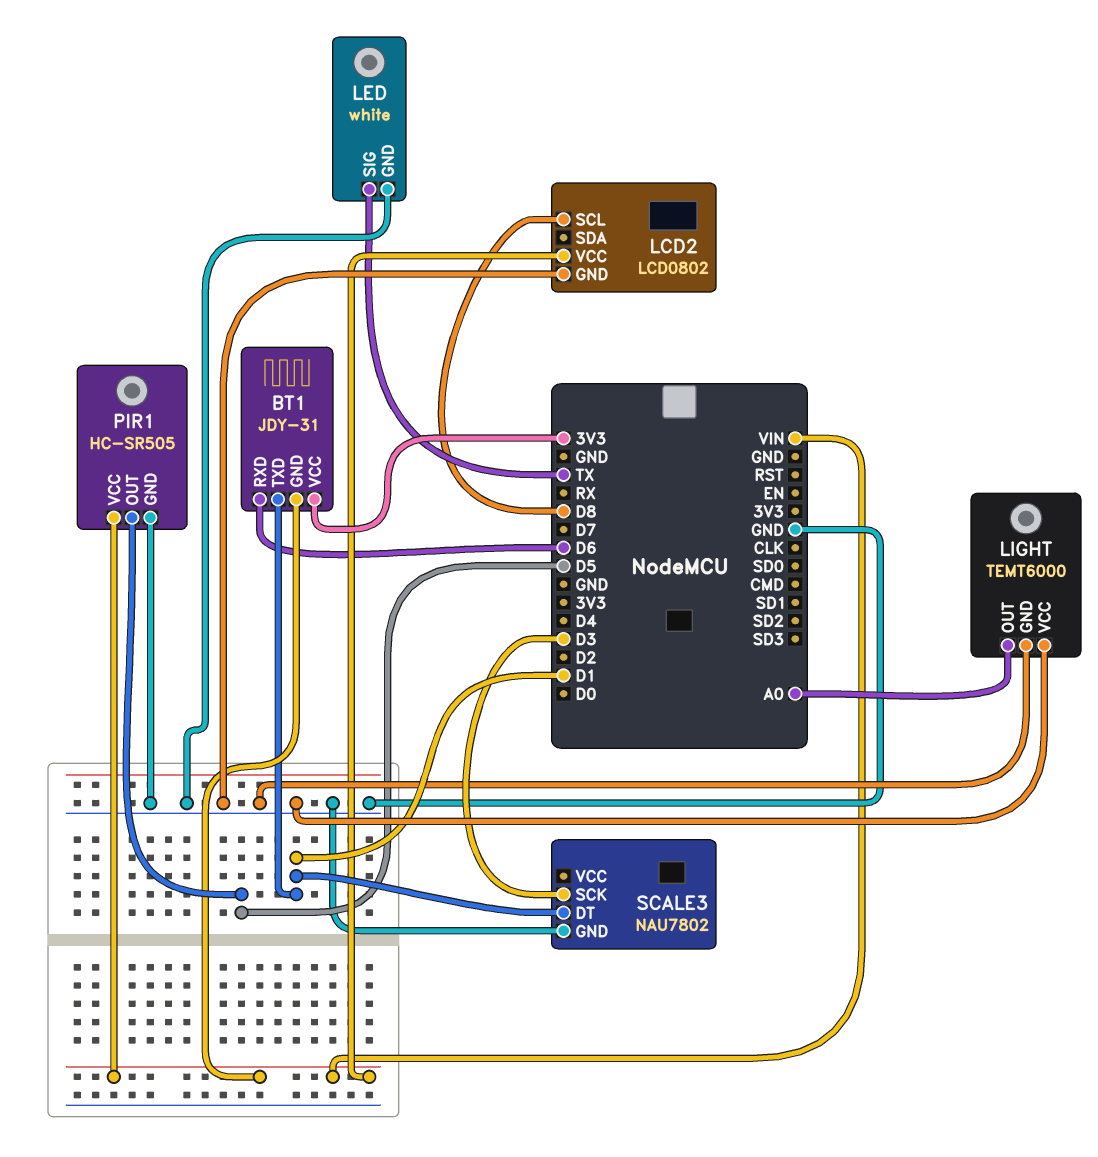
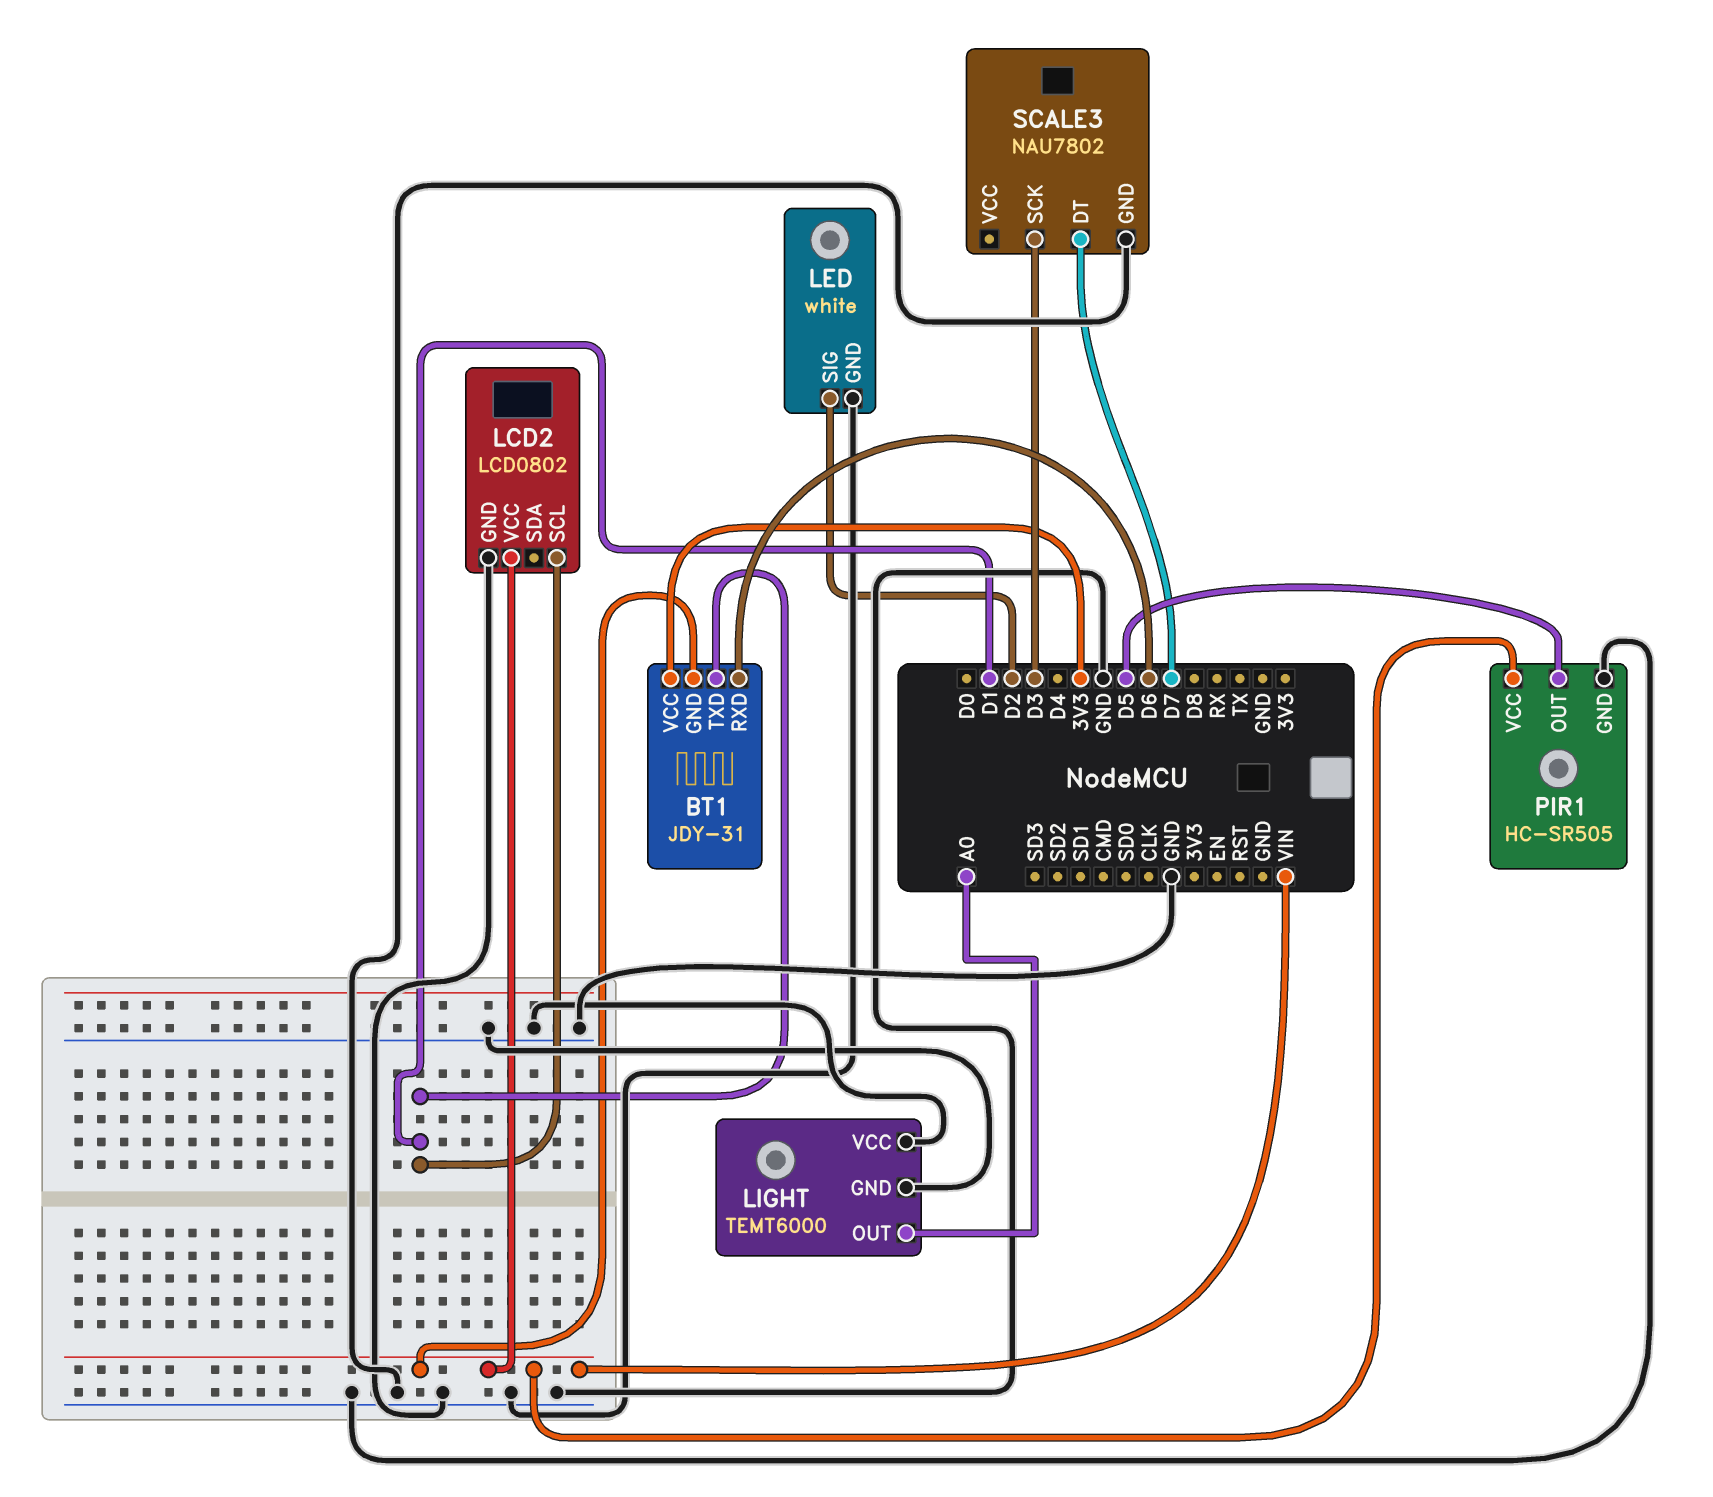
LCD2 pin SCL: D8 -> D1
LED pin SIG: TX -> D2
SCALE3 pin DT: D1 -> D7

